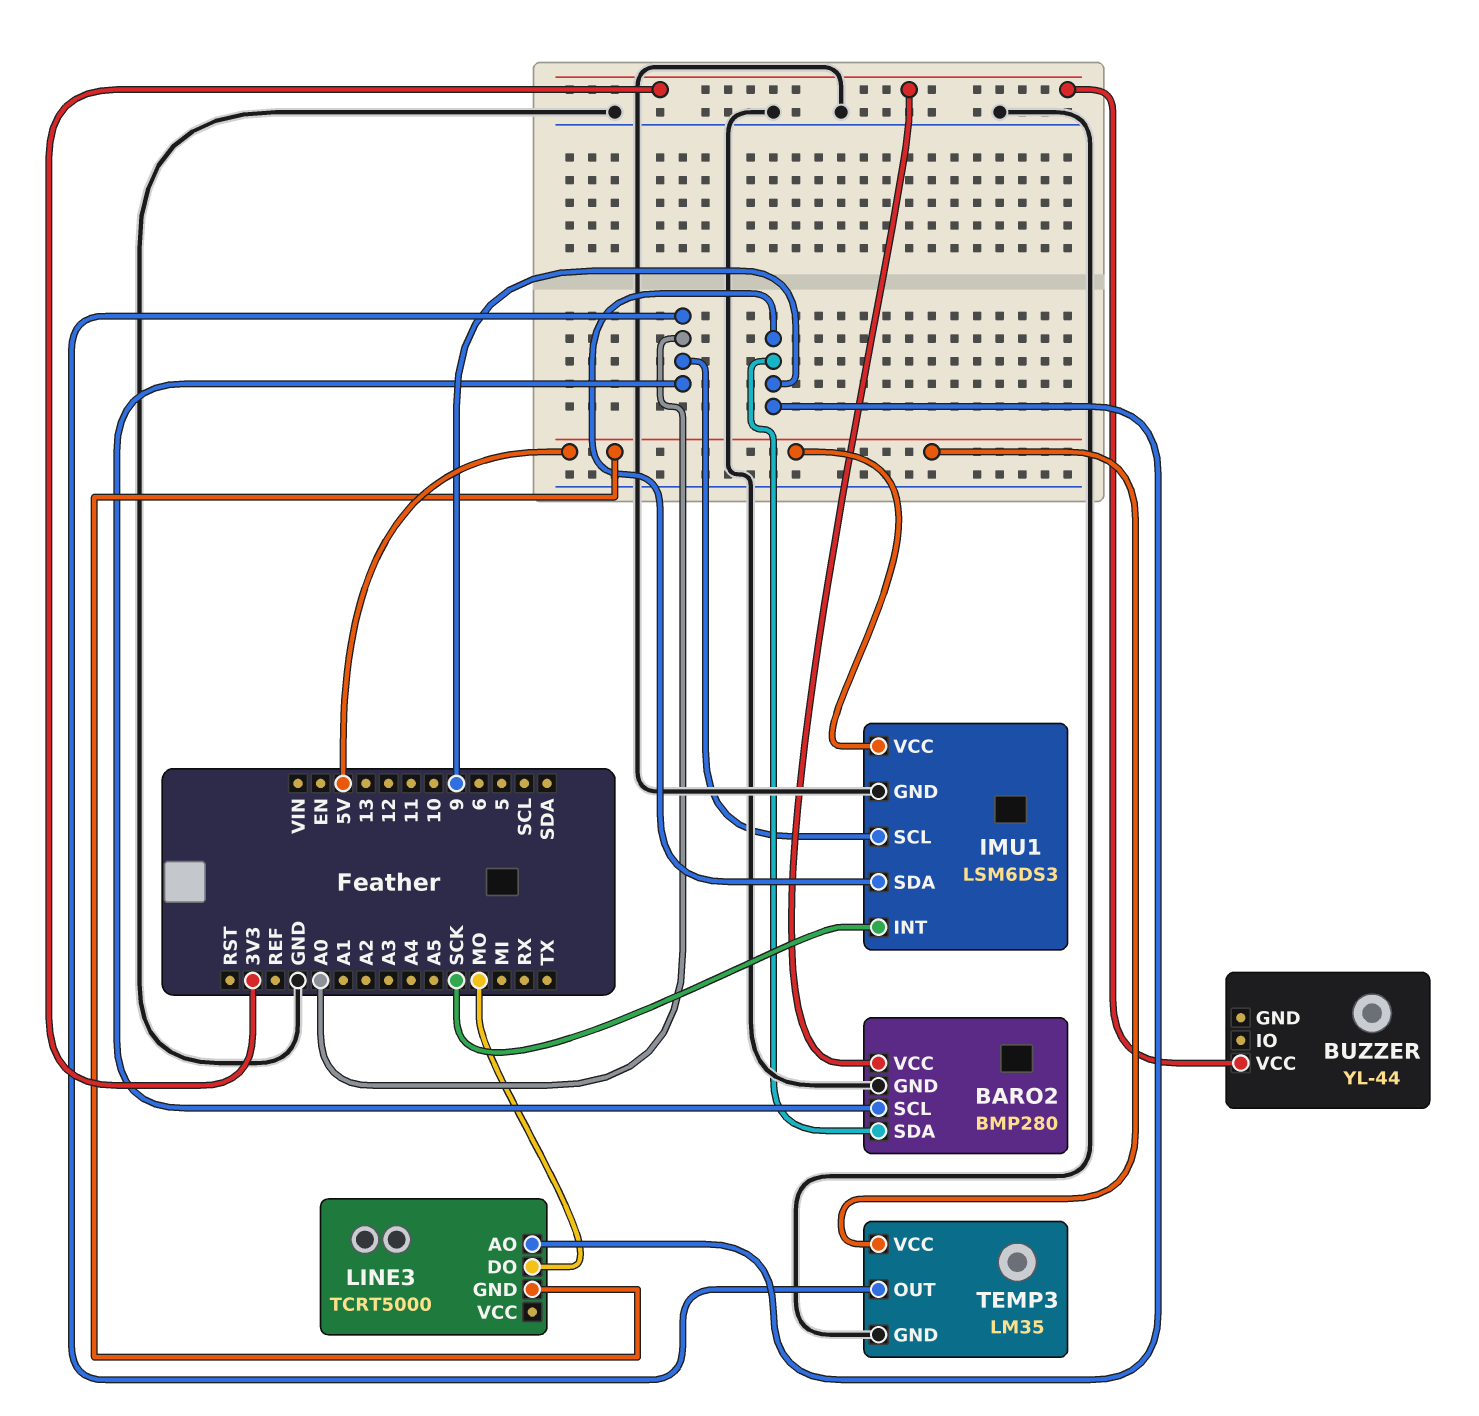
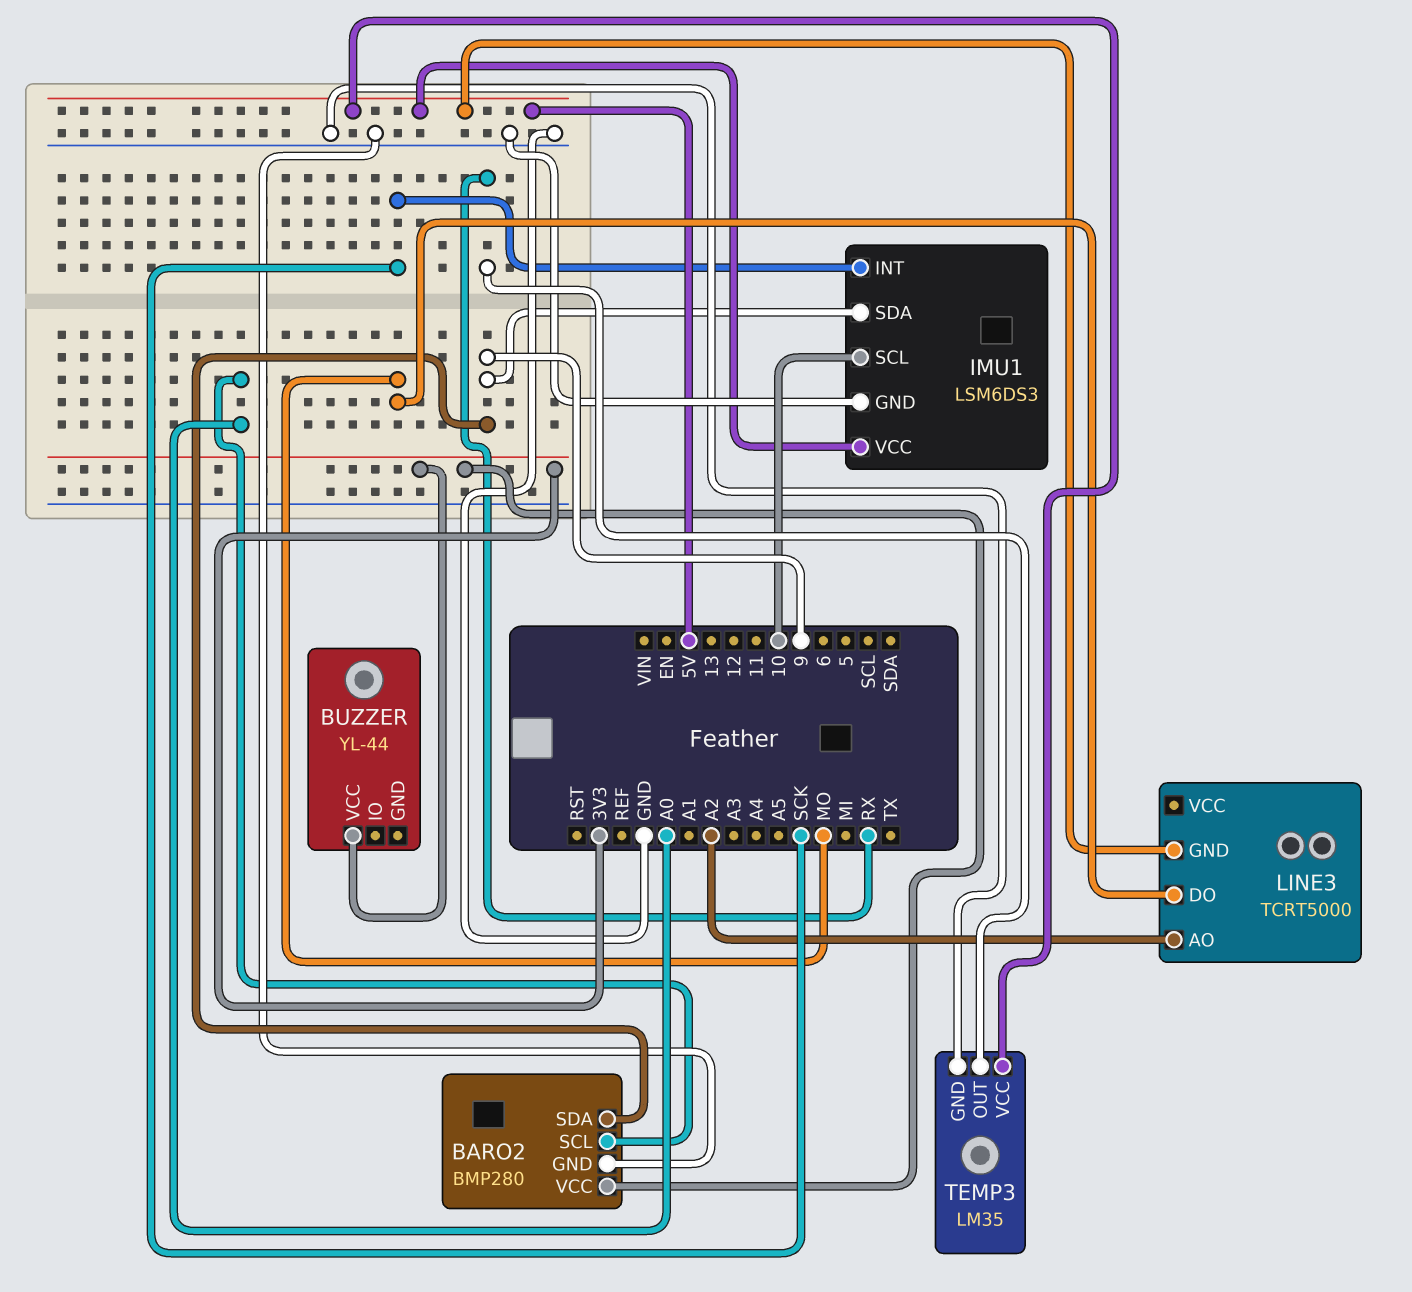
IMU1 pin SCL: A0 -> 10
LINE3 pin AO: 9 -> A2
TEMP3 pin OUT: A0 -> RX

